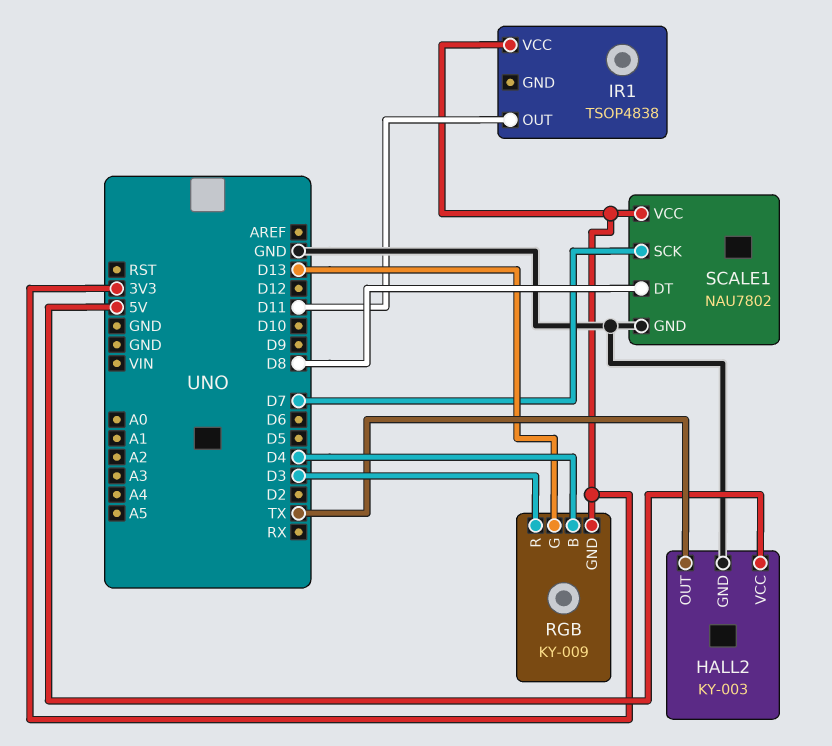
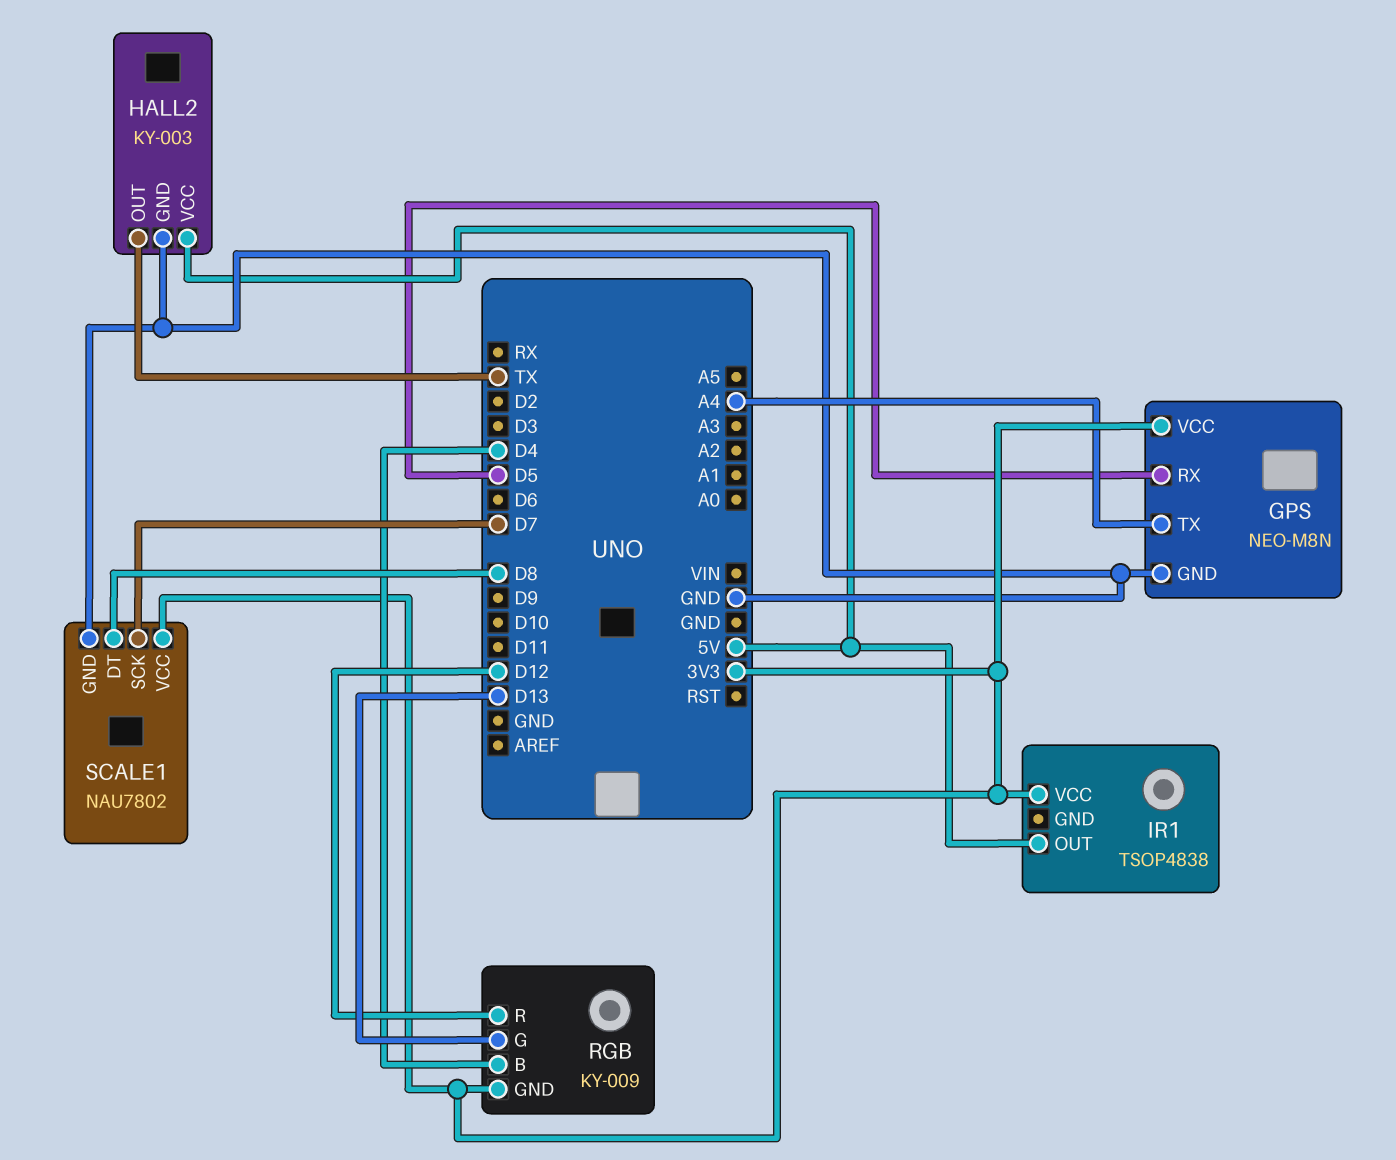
GPS: none -> NEO-M8N
GPS pin GND: none -> GND
GPS pin RX: none -> D5
GPS pin TX: none -> A4
GPS pin VCC: none -> 3V3
IR1 pin OUT: D11 -> 5V
RGB pin R: D3 -> D12

